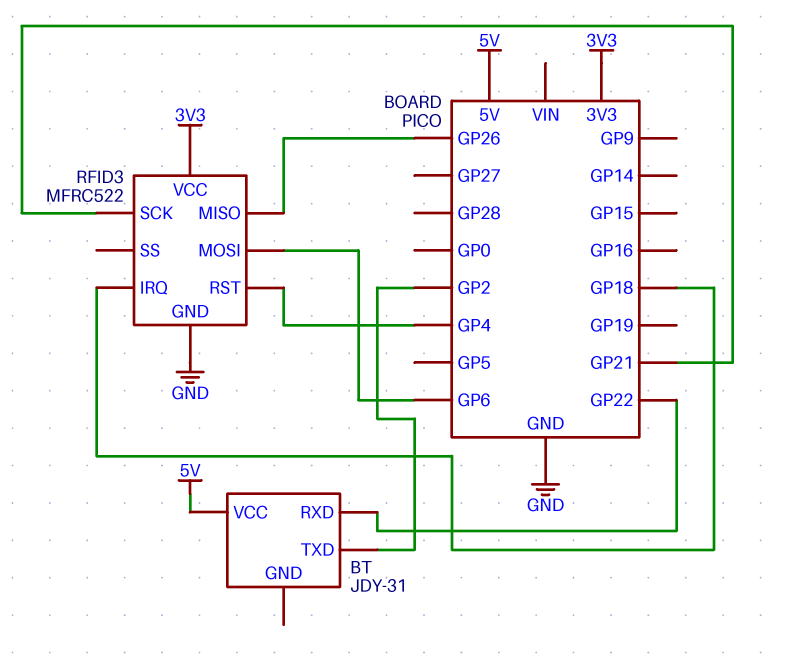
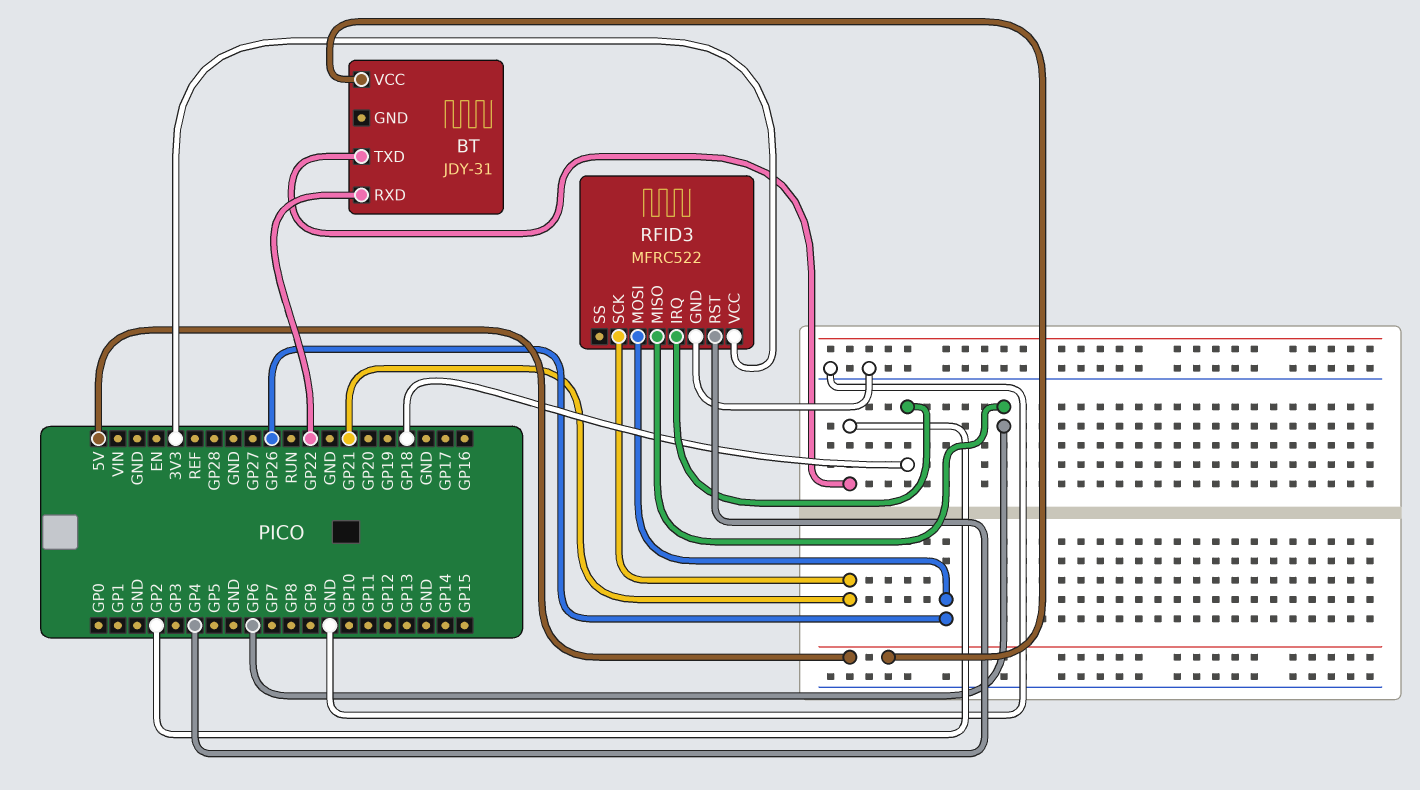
RFID3 pin MISO: GP26 -> GP6
RFID3 pin MOSI: GP6 -> GP26

